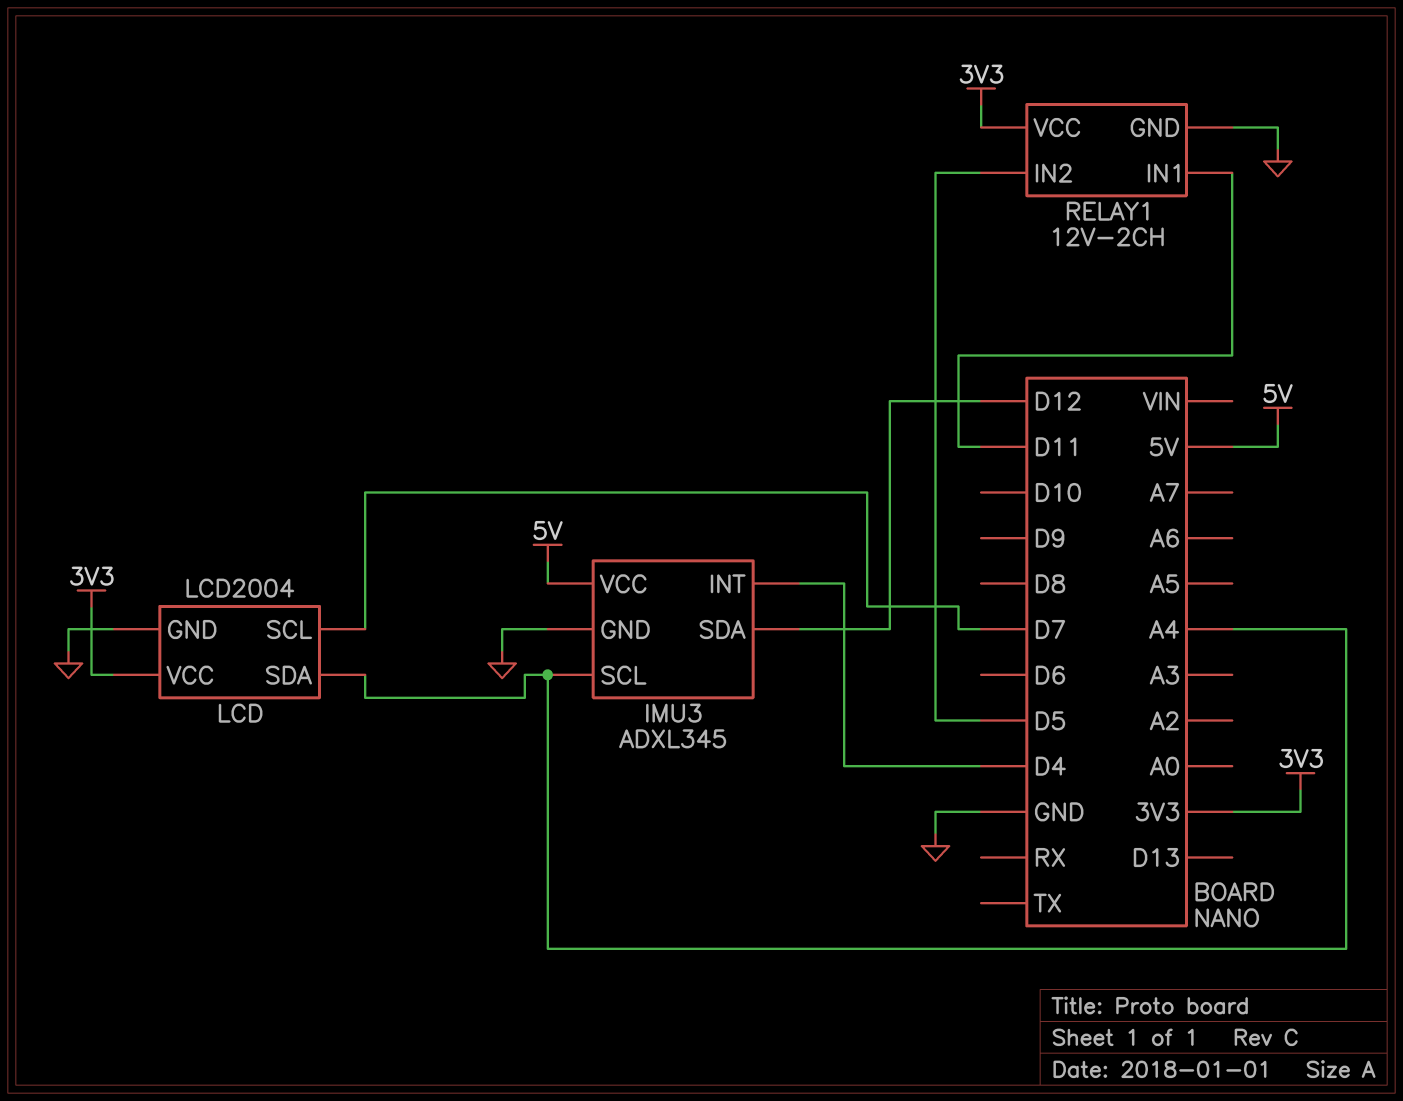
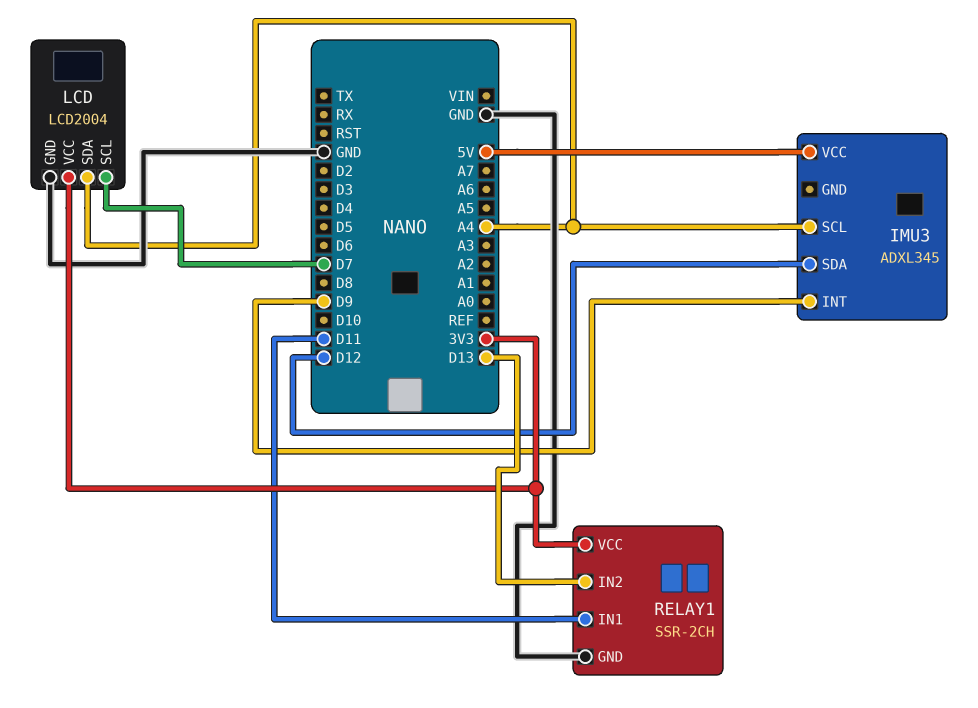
IMU3 pin GND: GND -> none
IMU3 pin INT: D4 -> D9
RELAY1: 12V-2CH -> SSR-2CH
RELAY1 pin IN2: D5 -> D13

